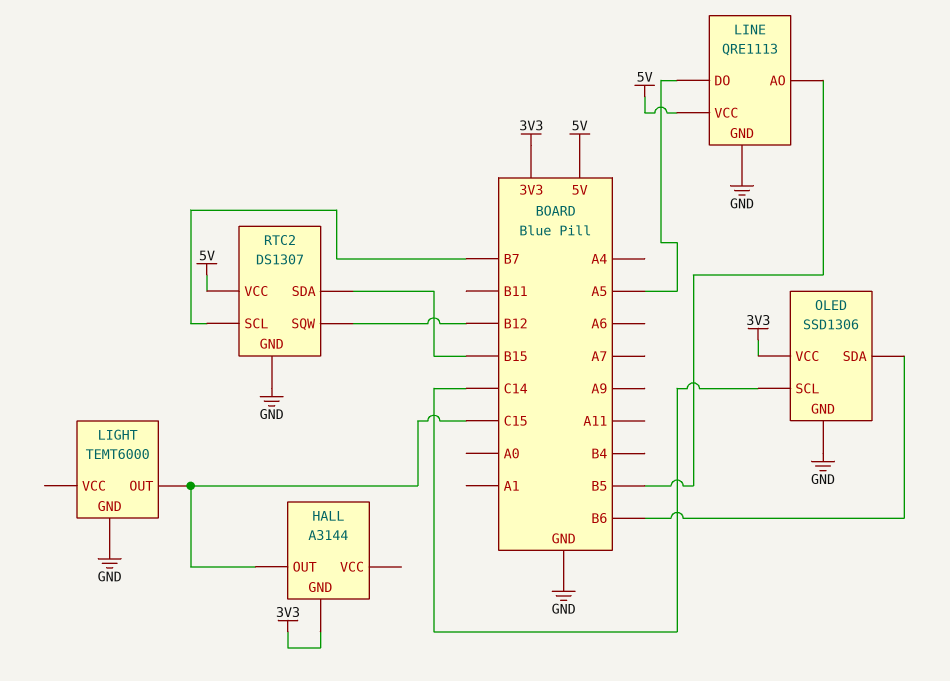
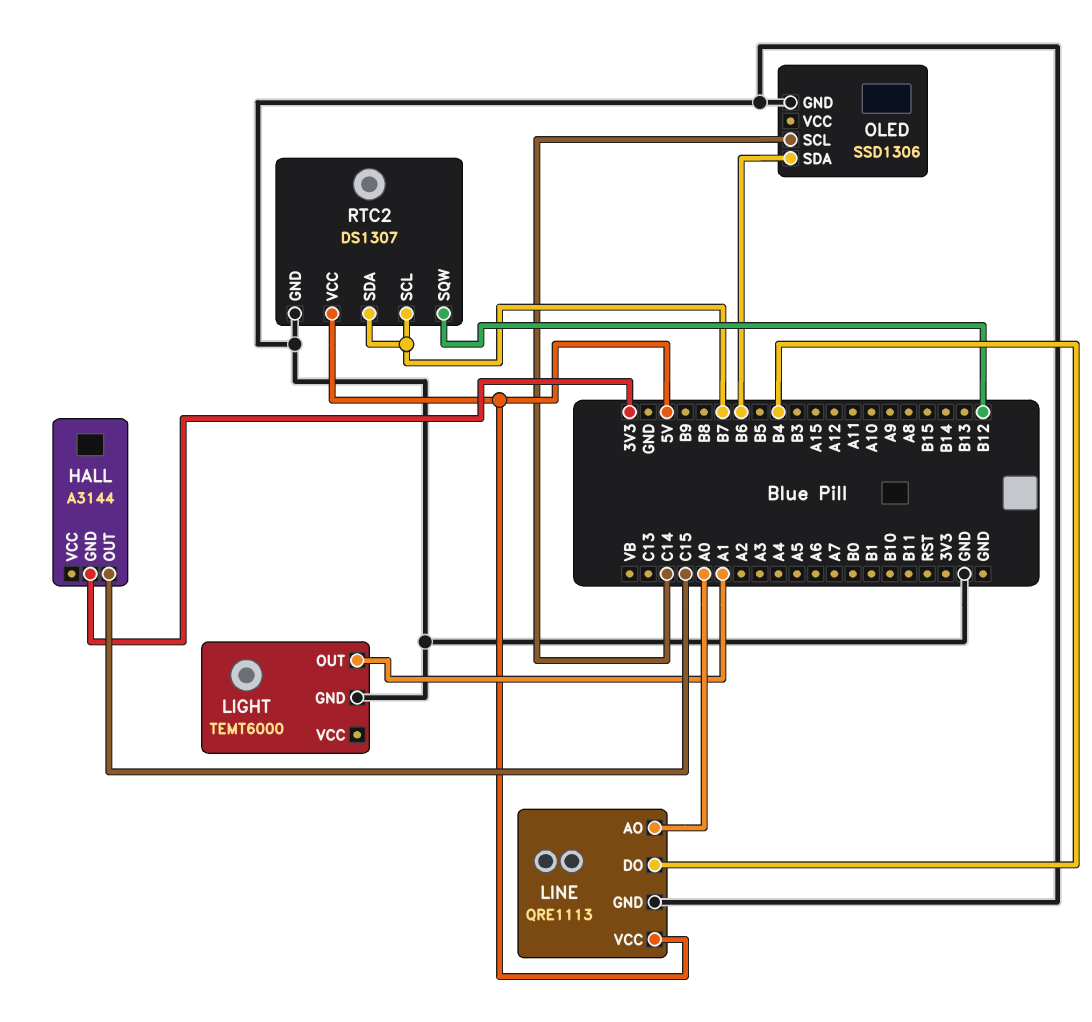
LIGHT pin OUT: C15 -> A1
LINE pin AO: B5 -> A0
LINE pin DO: A5 -> B4
OLED pin VCC: 3V3 -> none
RTC2 pin SDA: B15 -> B7

